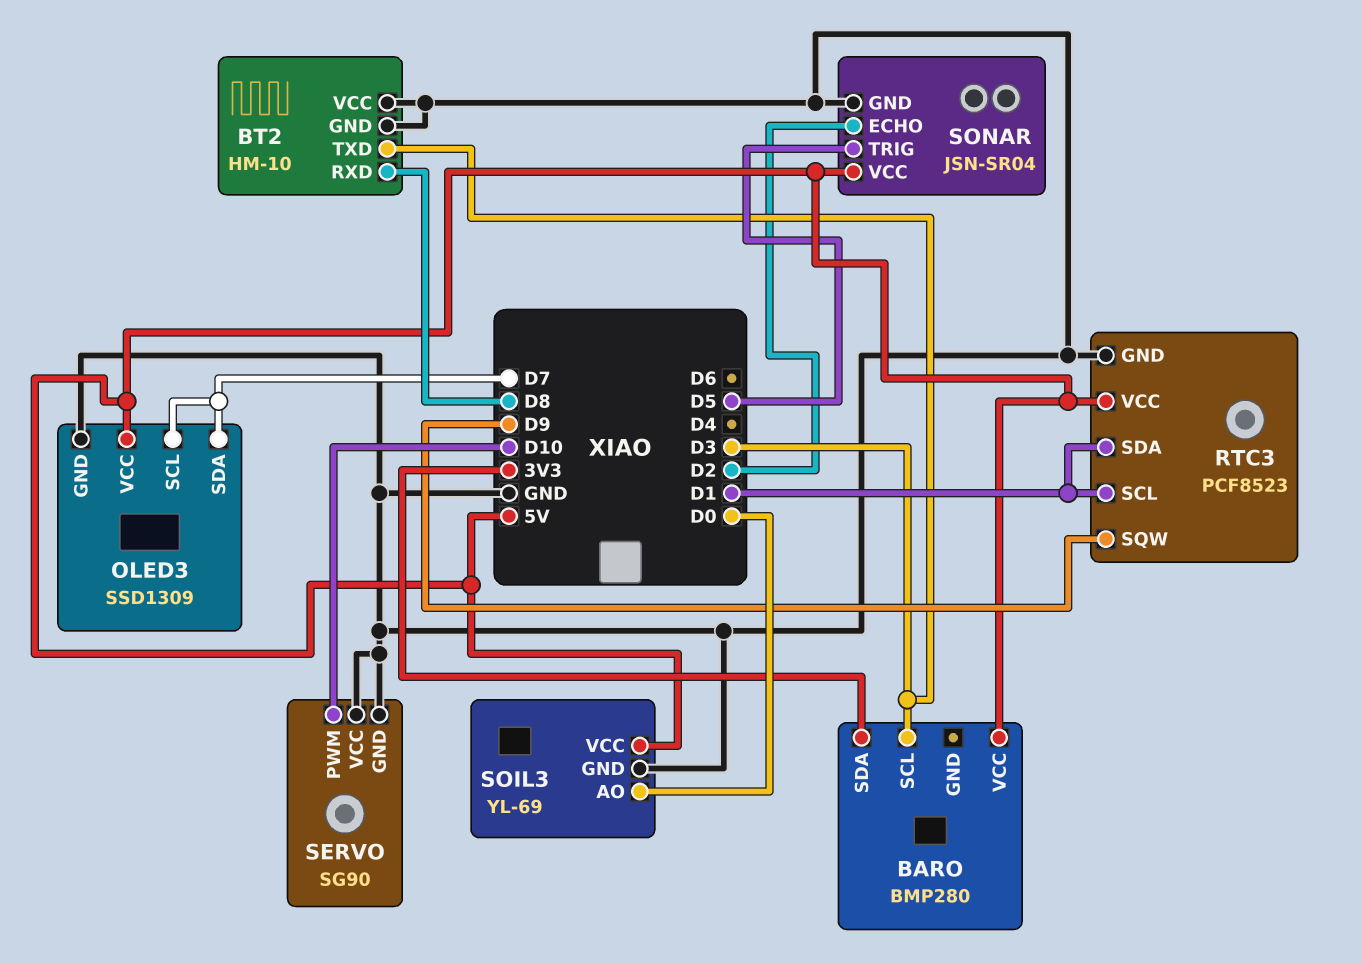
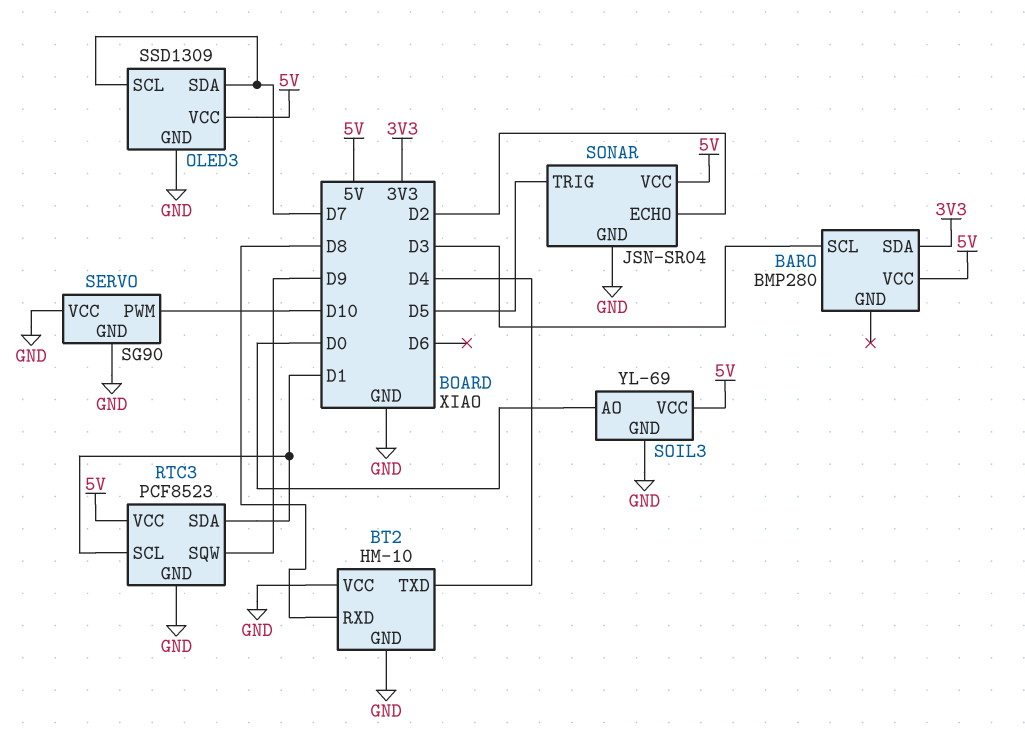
BT2 pin TXD: D3 -> D4

